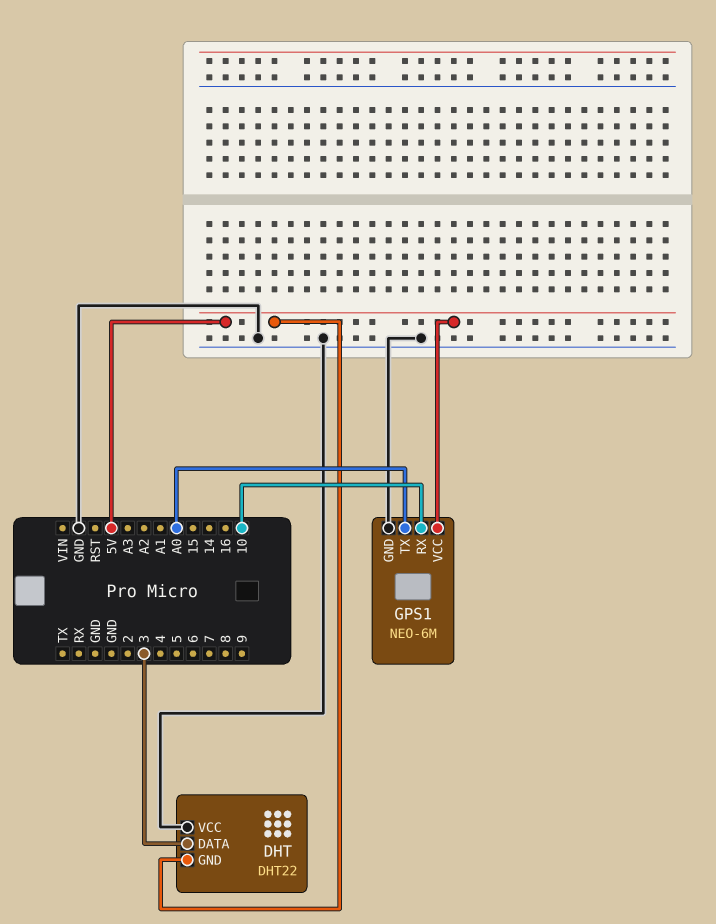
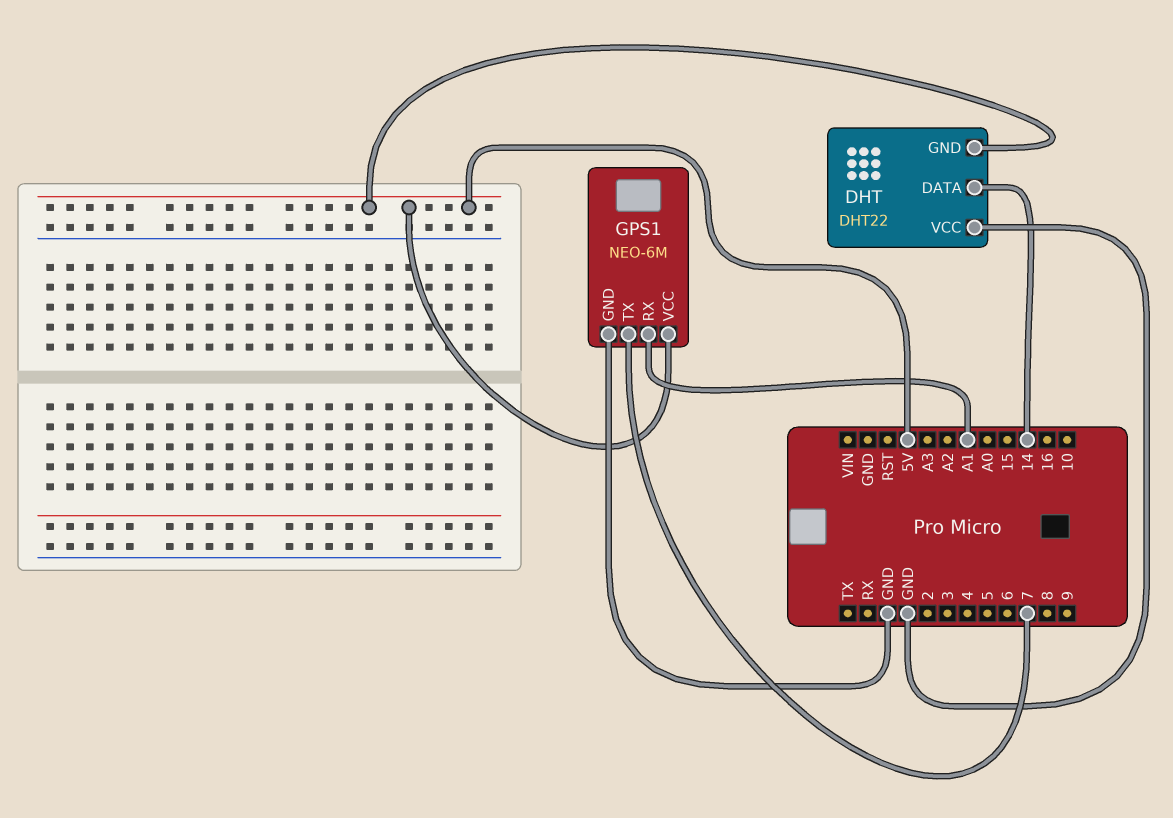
DHT pin DATA: 3 -> 14
GPS1 pin RX: 10 -> A1
GPS1 pin TX: A0 -> 7

